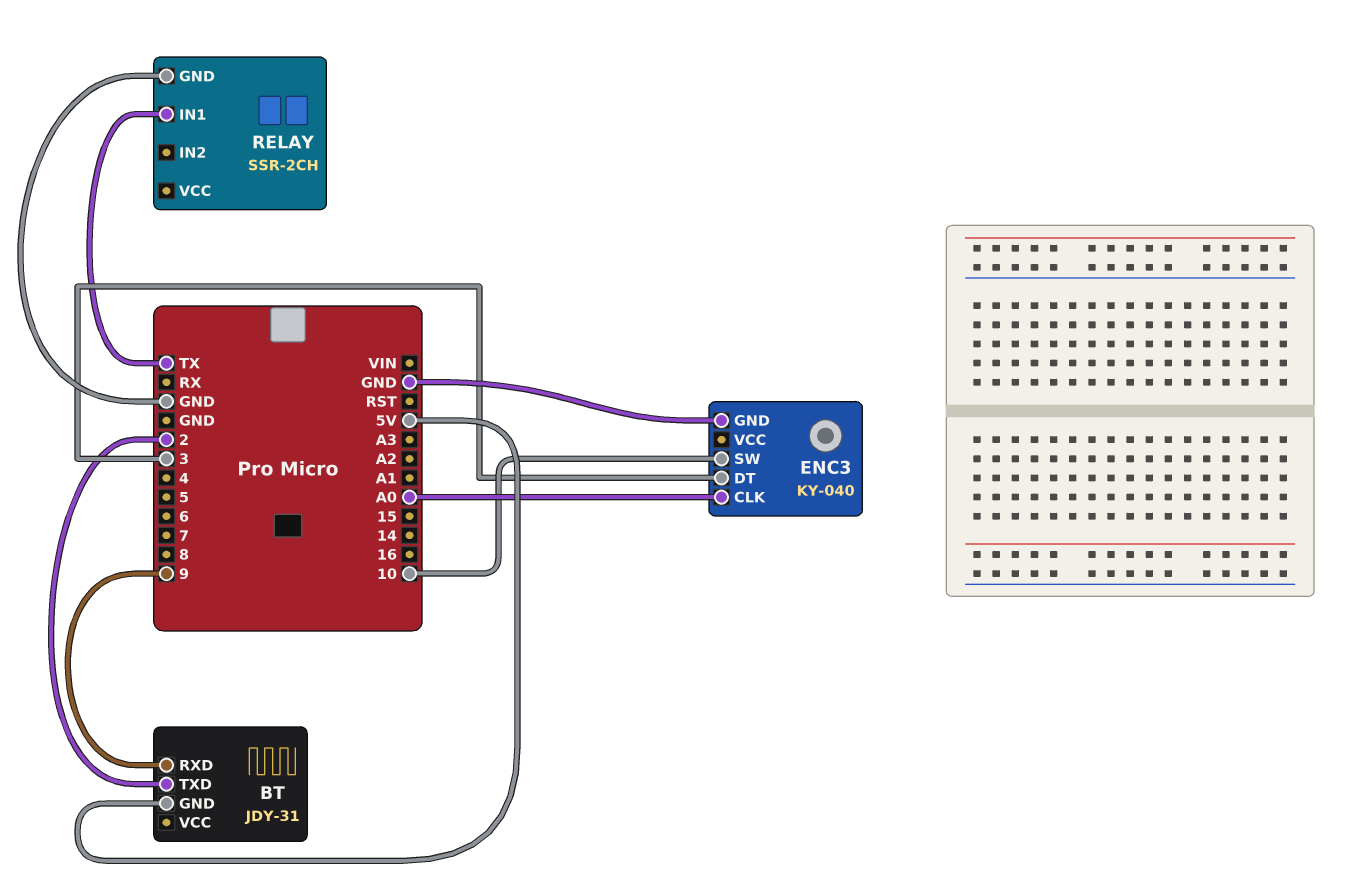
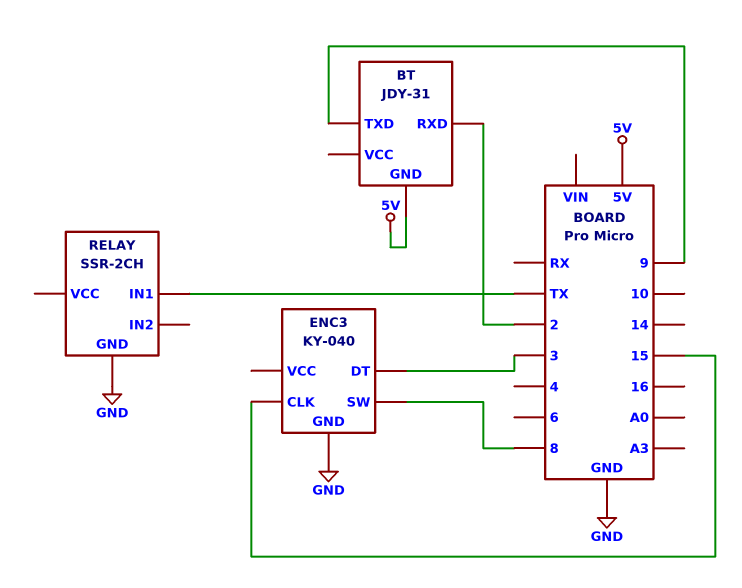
BT pin RXD: 9 -> 2
BT pin TXD: 2 -> 9
ENC3 pin CLK: A0 -> 15
ENC3 pin SW: 10 -> 8

